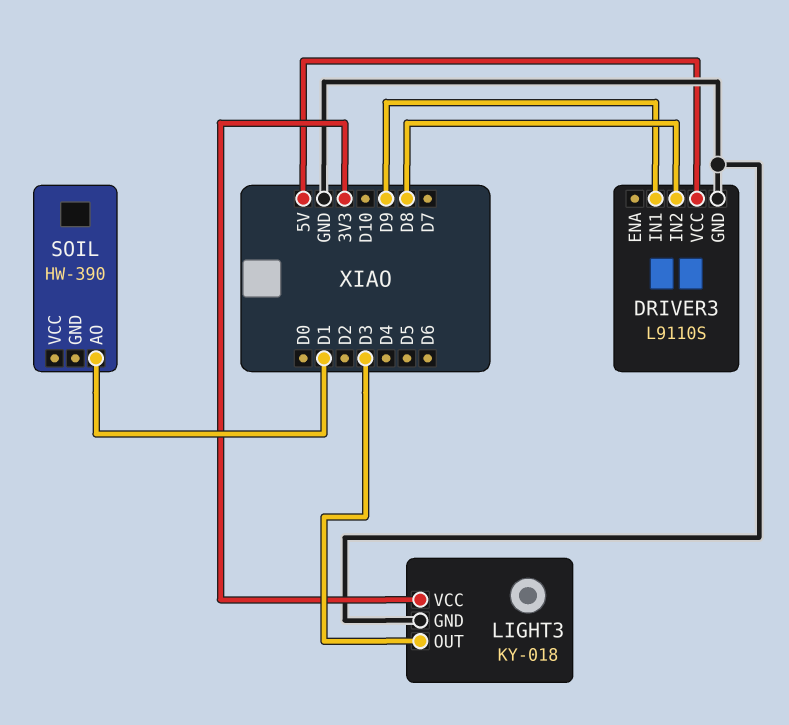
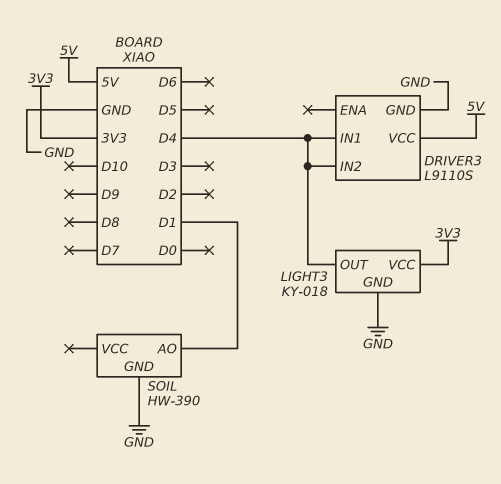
DRIVER3 pin IN1: D9 -> D4
DRIVER3 pin IN2: D8 -> D4
LIGHT3 pin OUT: D3 -> D4
SOIL pin GND: none -> GND

